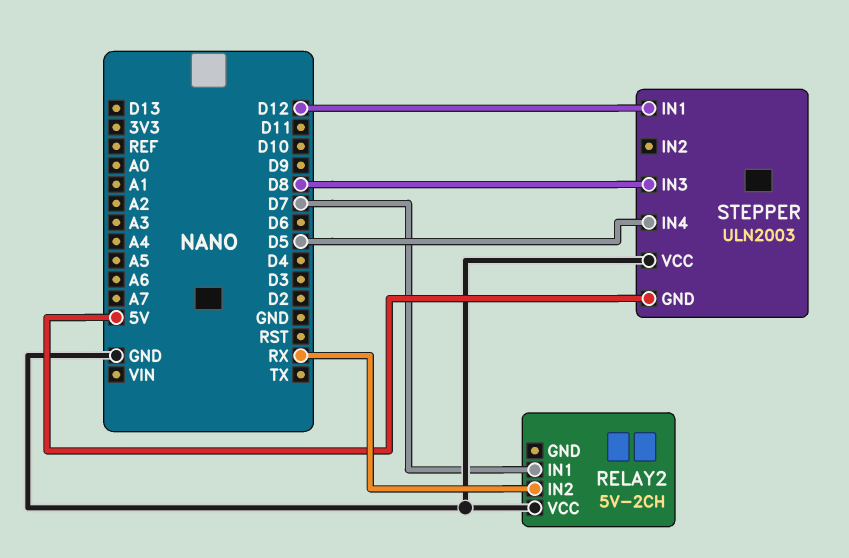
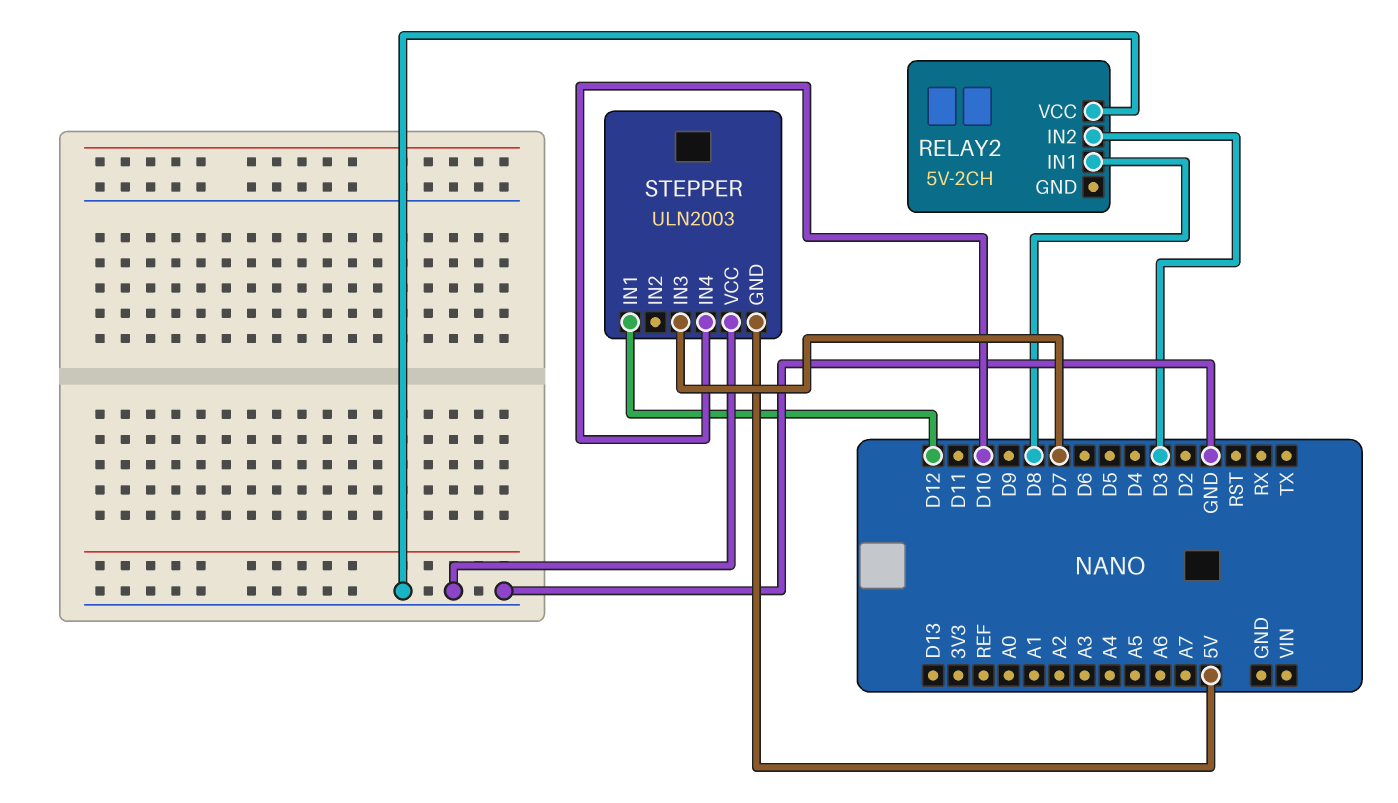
RELAY2 pin IN1: D7 -> D8
RELAY2 pin IN2: RX -> D3
STEPPER pin IN3: D8 -> D7
STEPPER pin IN4: D5 -> D10

